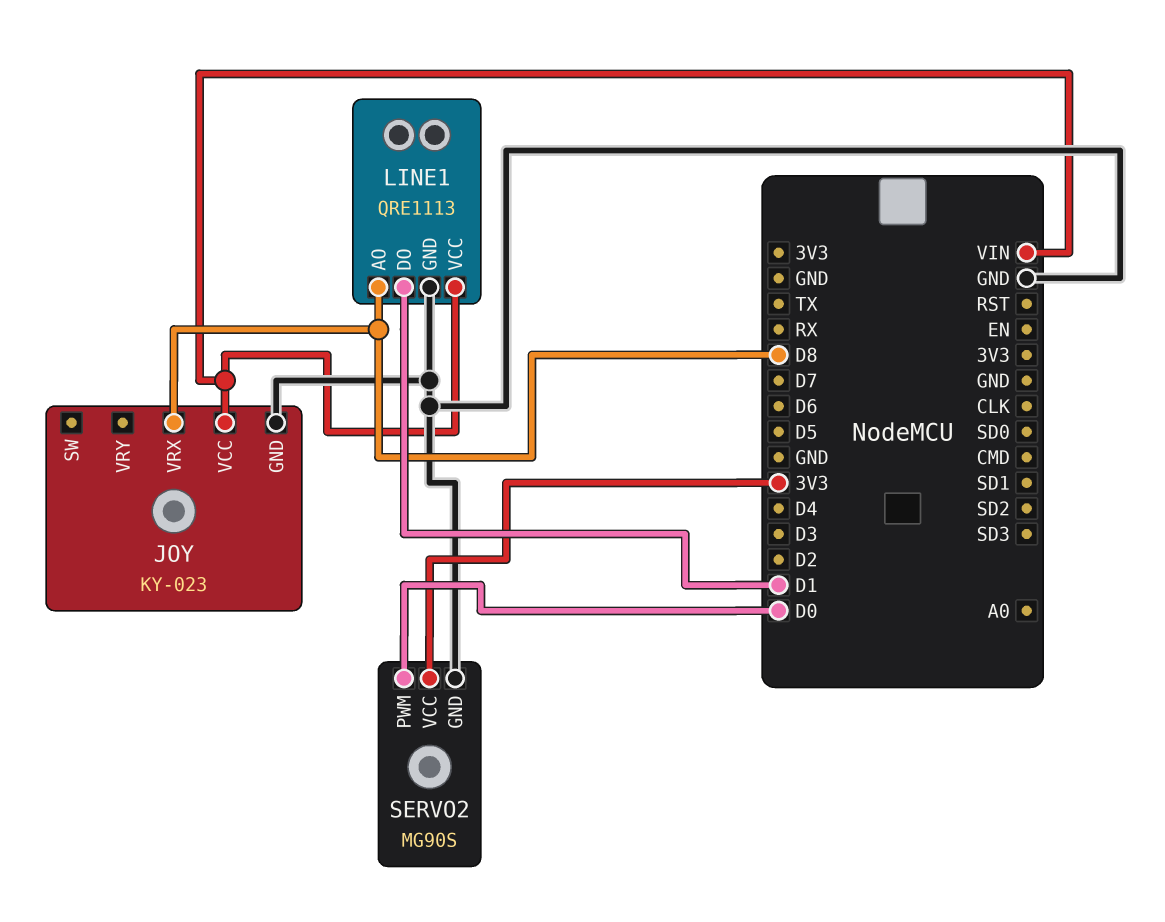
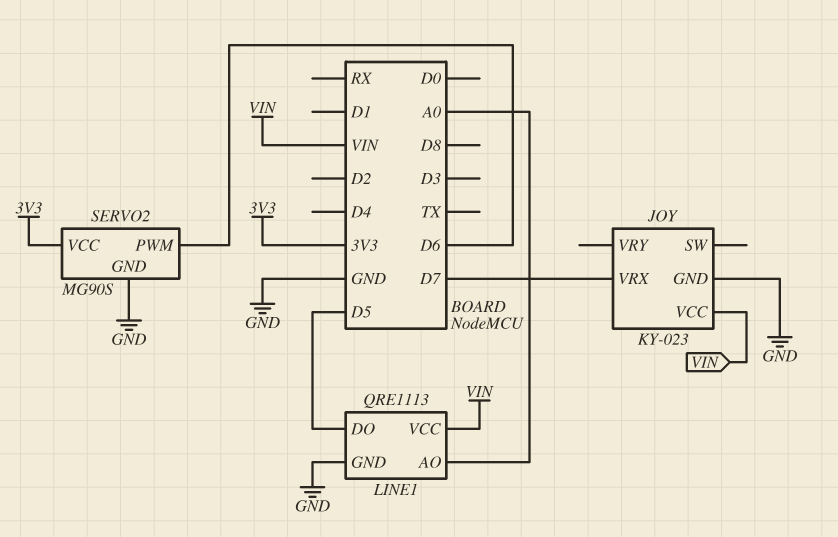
JOY pin VRX: D8 -> D7
LINE1 pin AO: D8 -> A0
LINE1 pin DO: D1 -> D5
SERVO2 pin PWM: D0 -> D6

